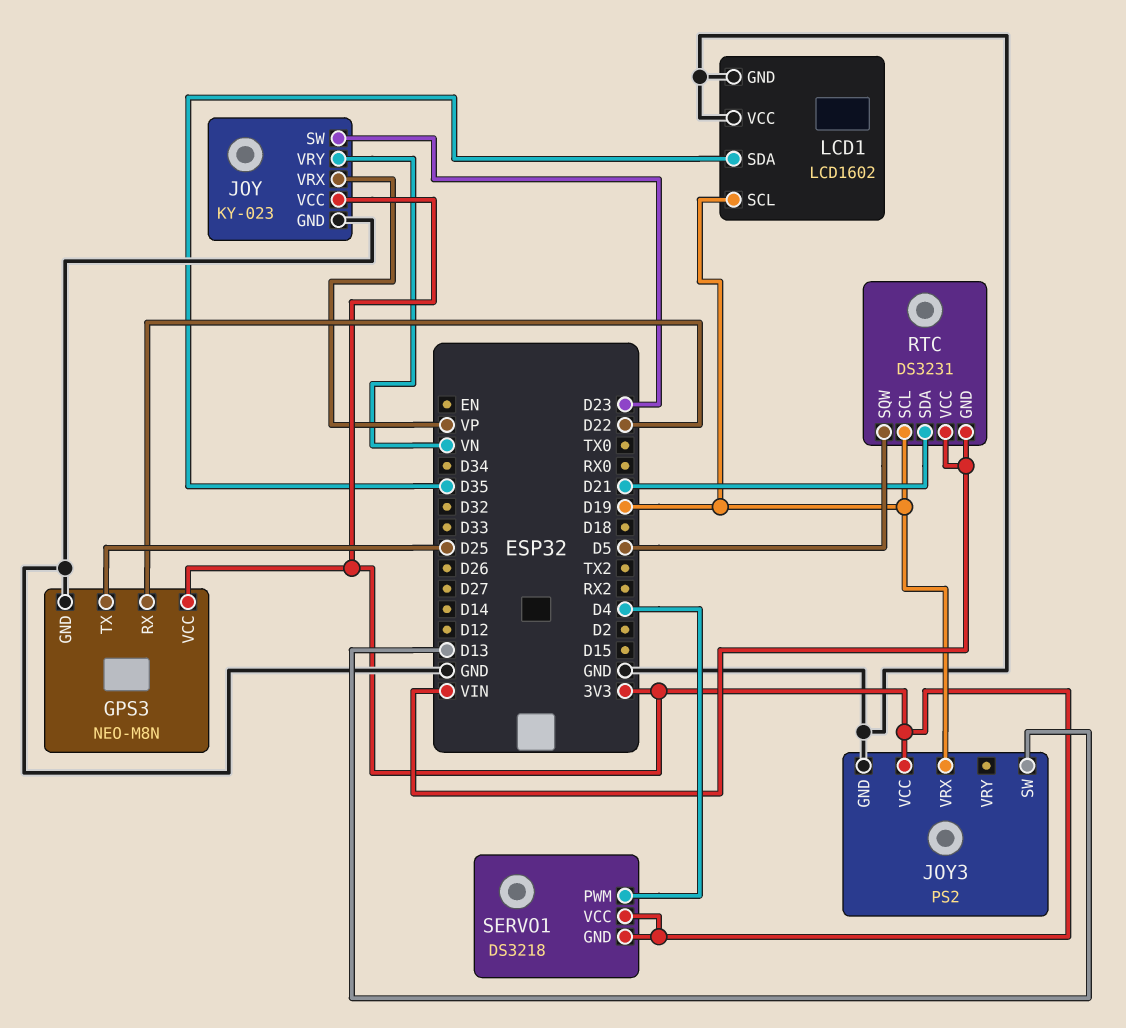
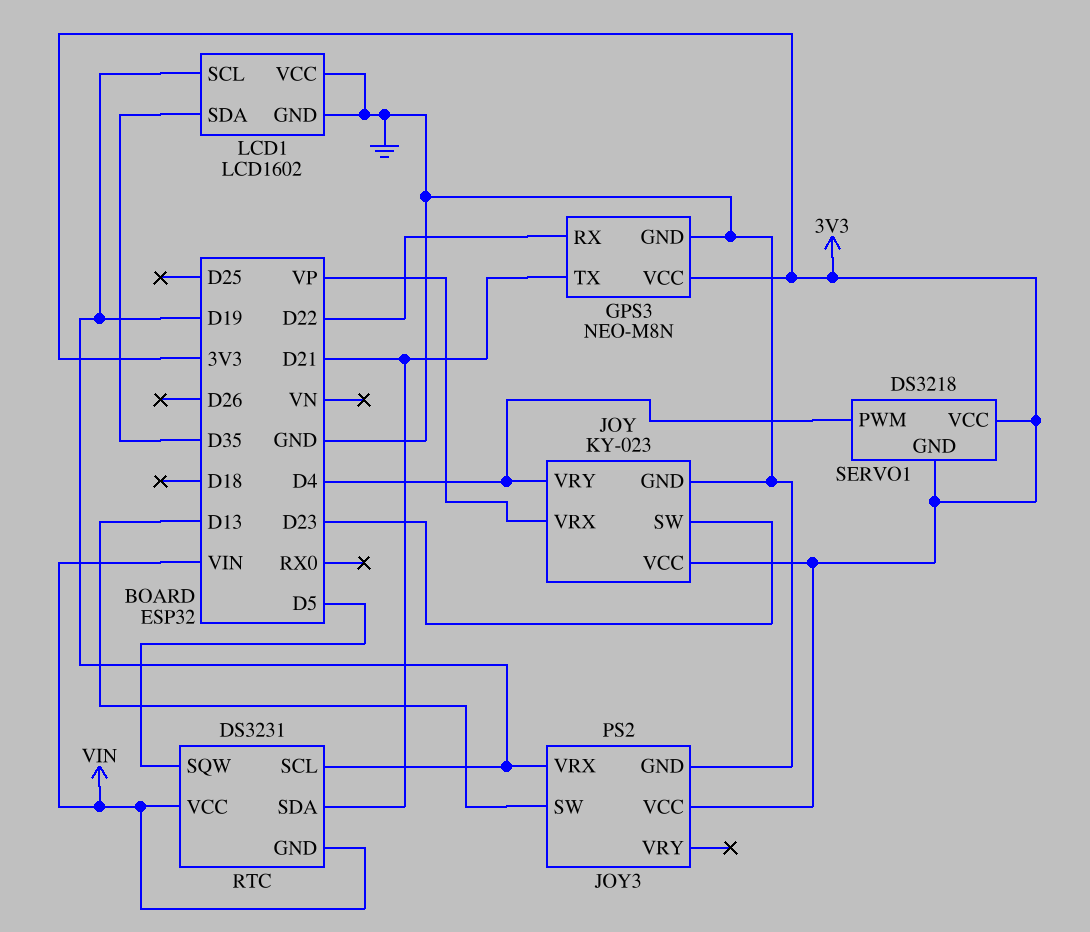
GPS3 pin TX: D25 -> D21
JOY pin VRY: VN -> D4

